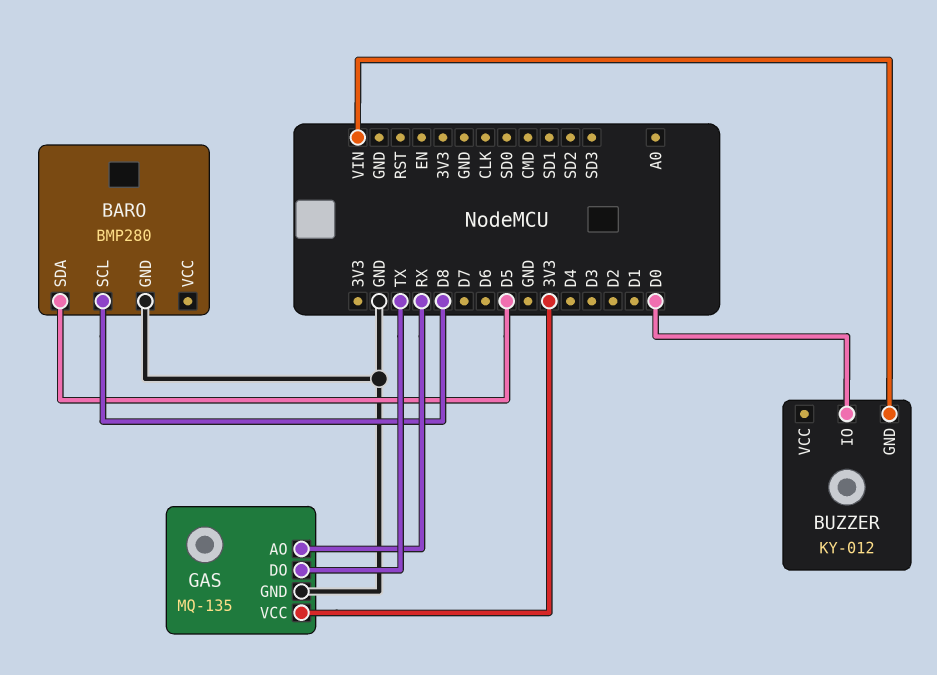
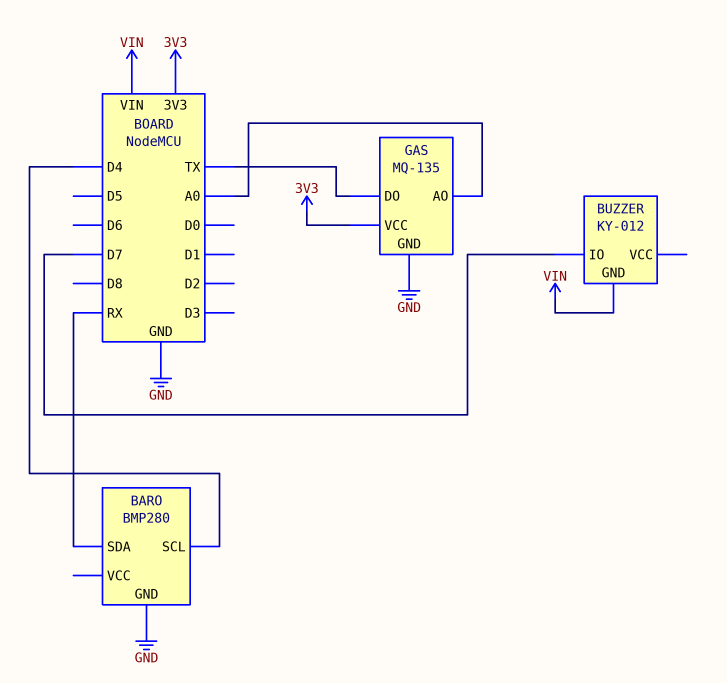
BARO pin SCL: D8 -> D4
BARO pin SDA: D5 -> RX
BUZZER pin IO: D0 -> D7
GAS pin AO: RX -> A0

